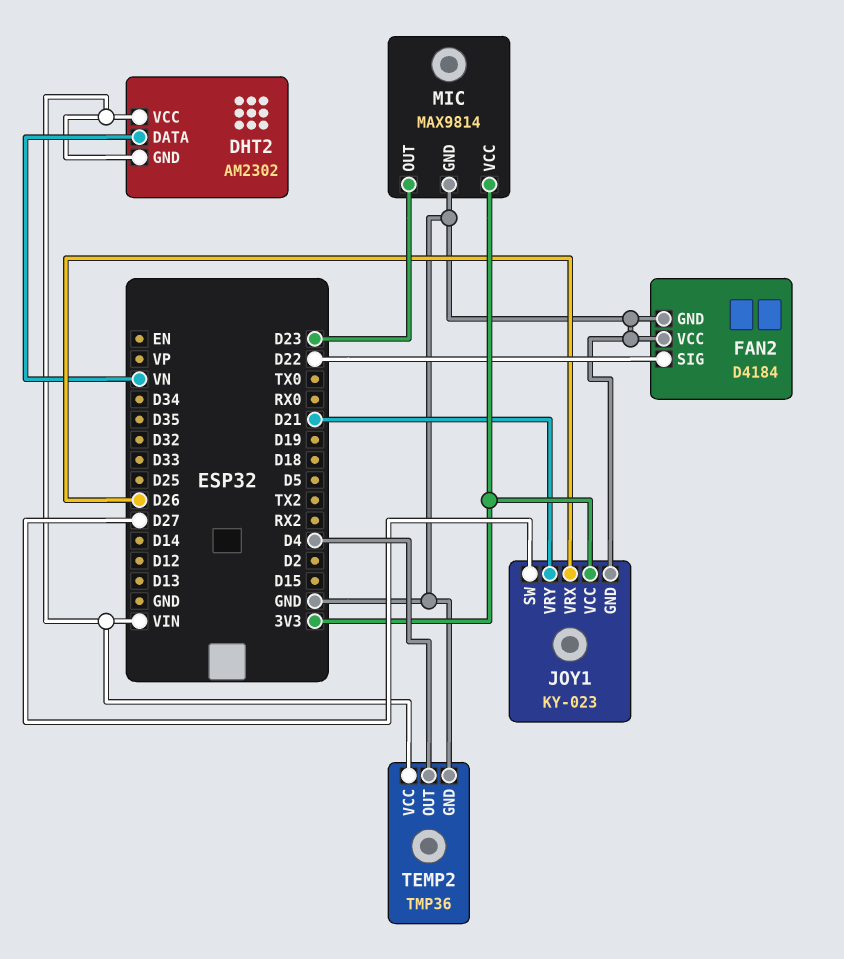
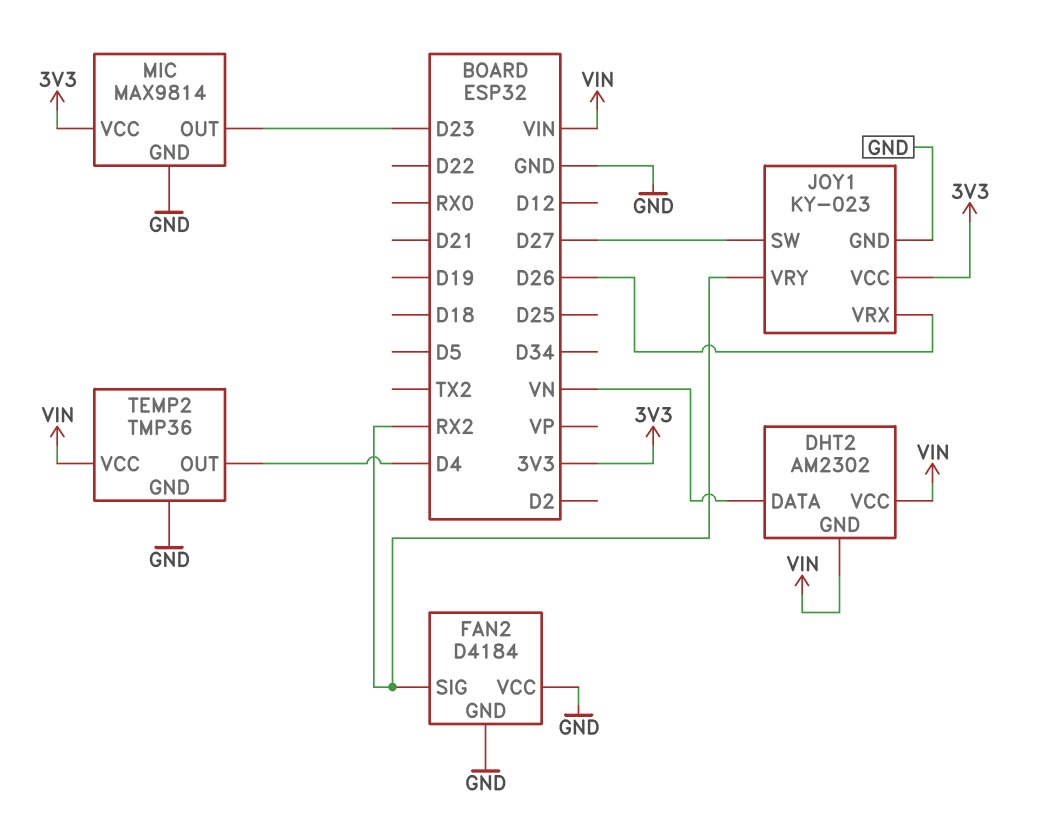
FAN2 pin SIG: D22 -> RX2
JOY1 pin VRY: D21 -> RX2

